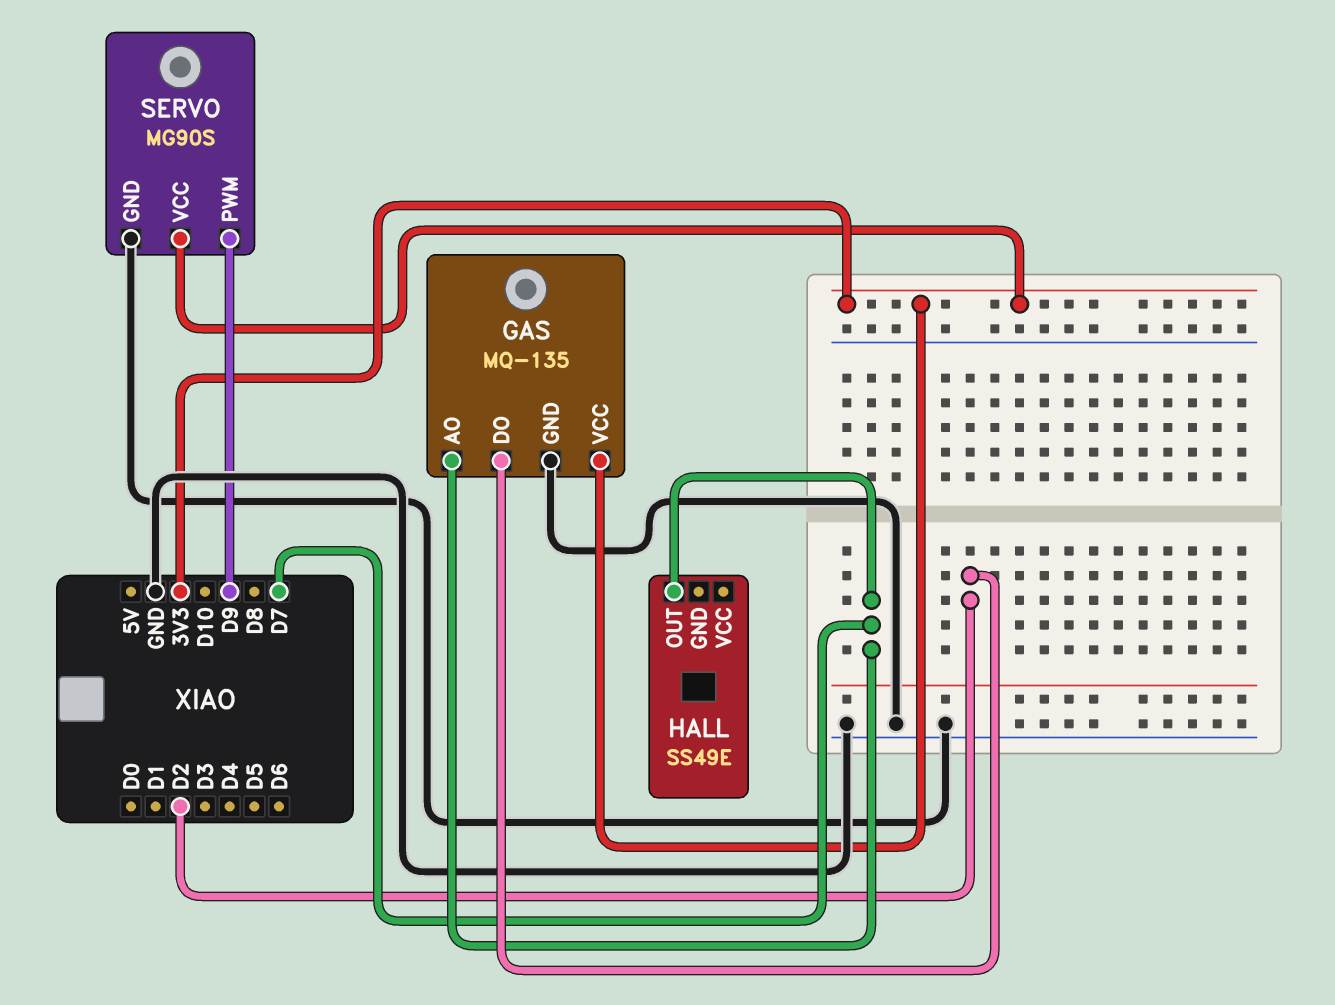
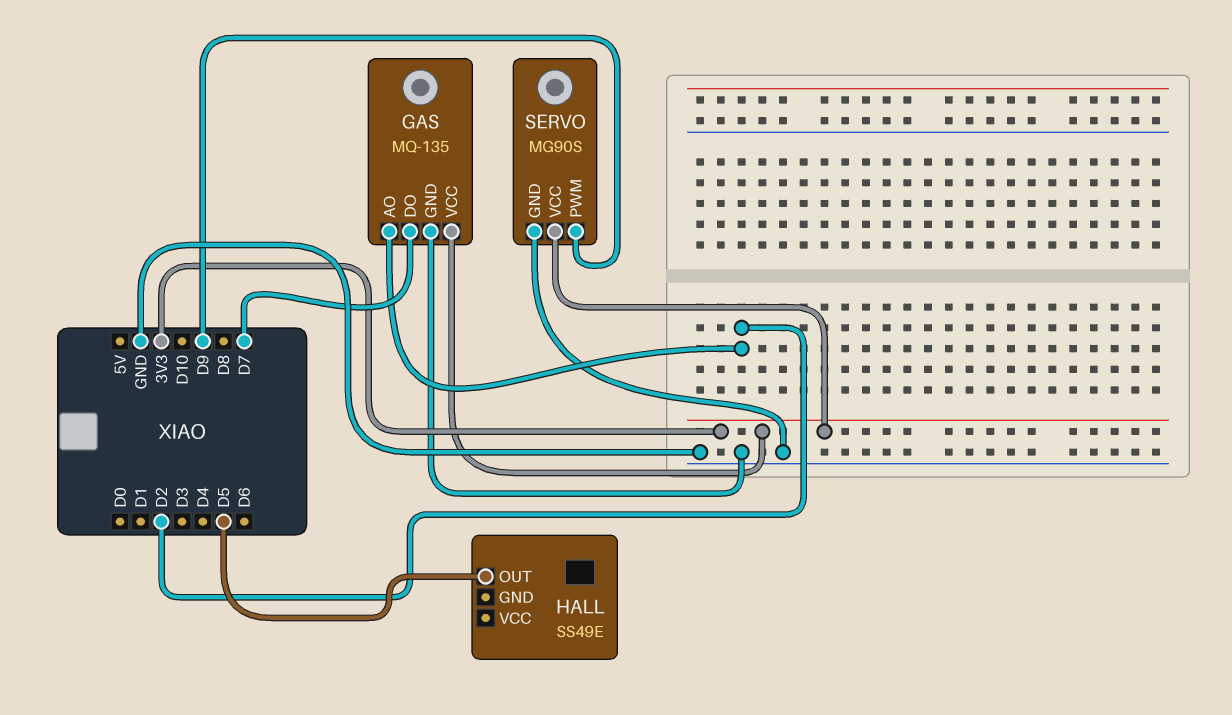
GAS pin AO: D7 -> D2
GAS pin DO: D2 -> D7
HALL pin OUT: D7 -> D5

